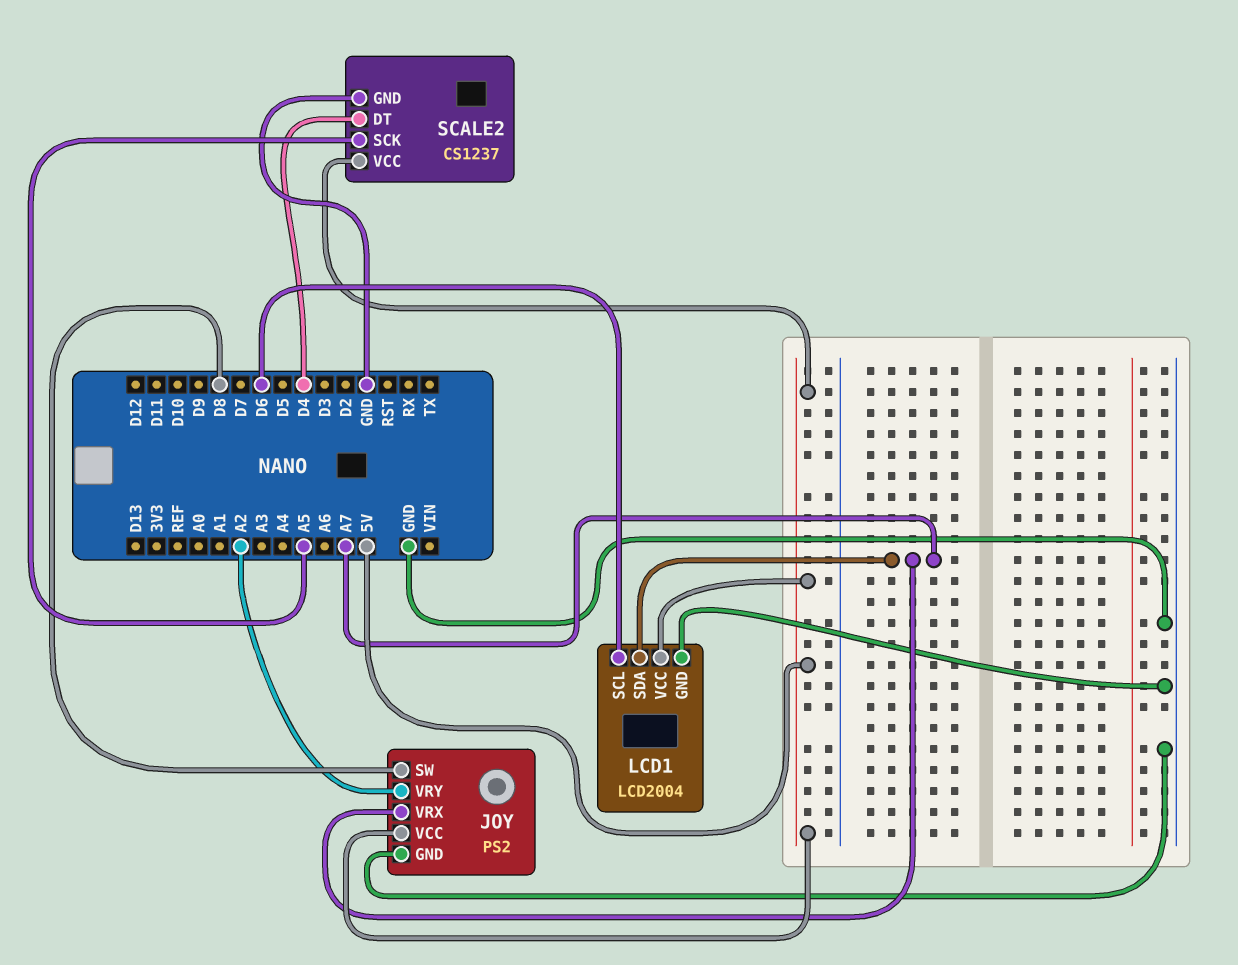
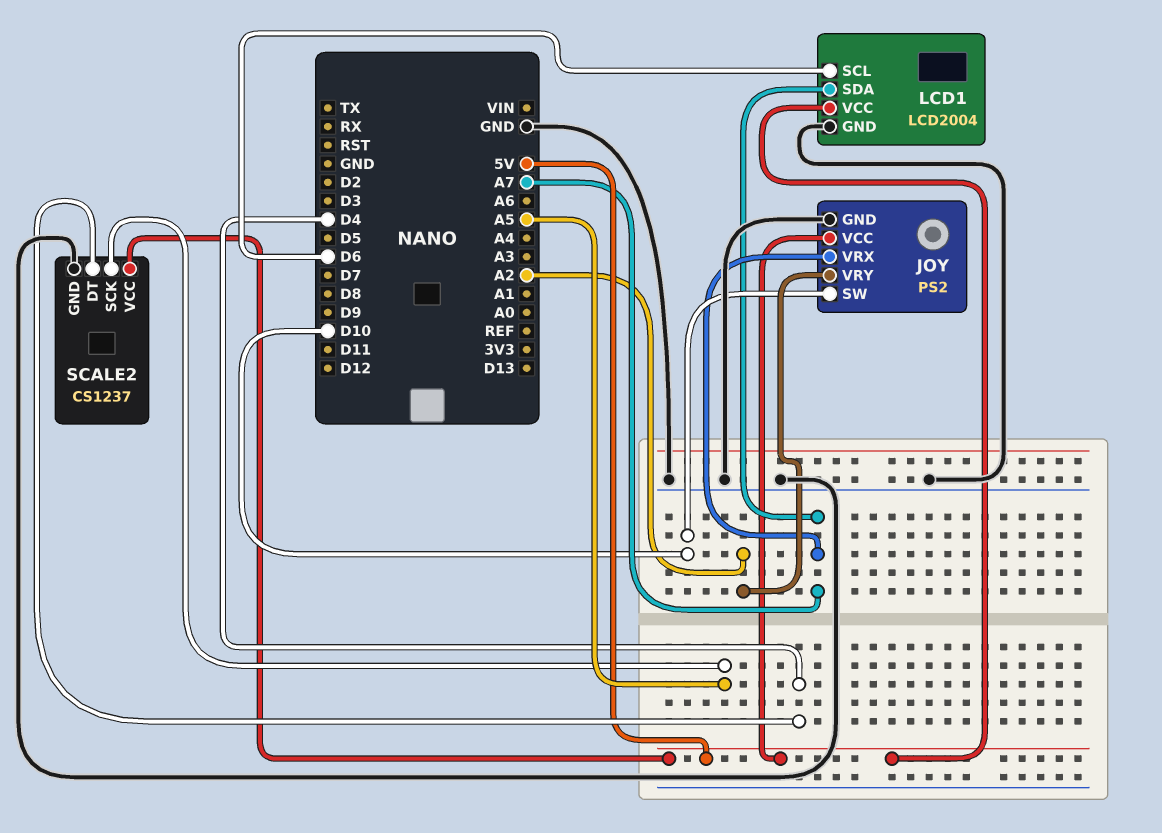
JOY pin SW: D8 -> D10

